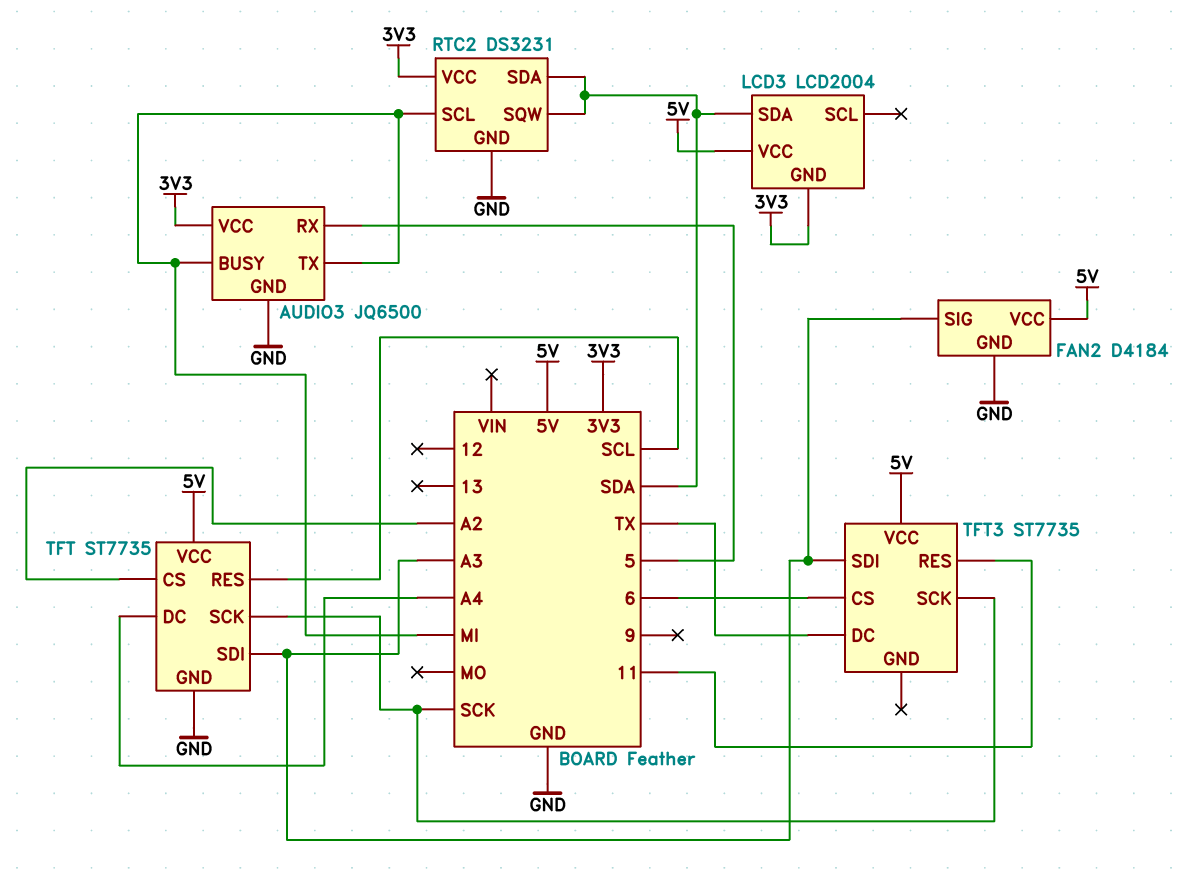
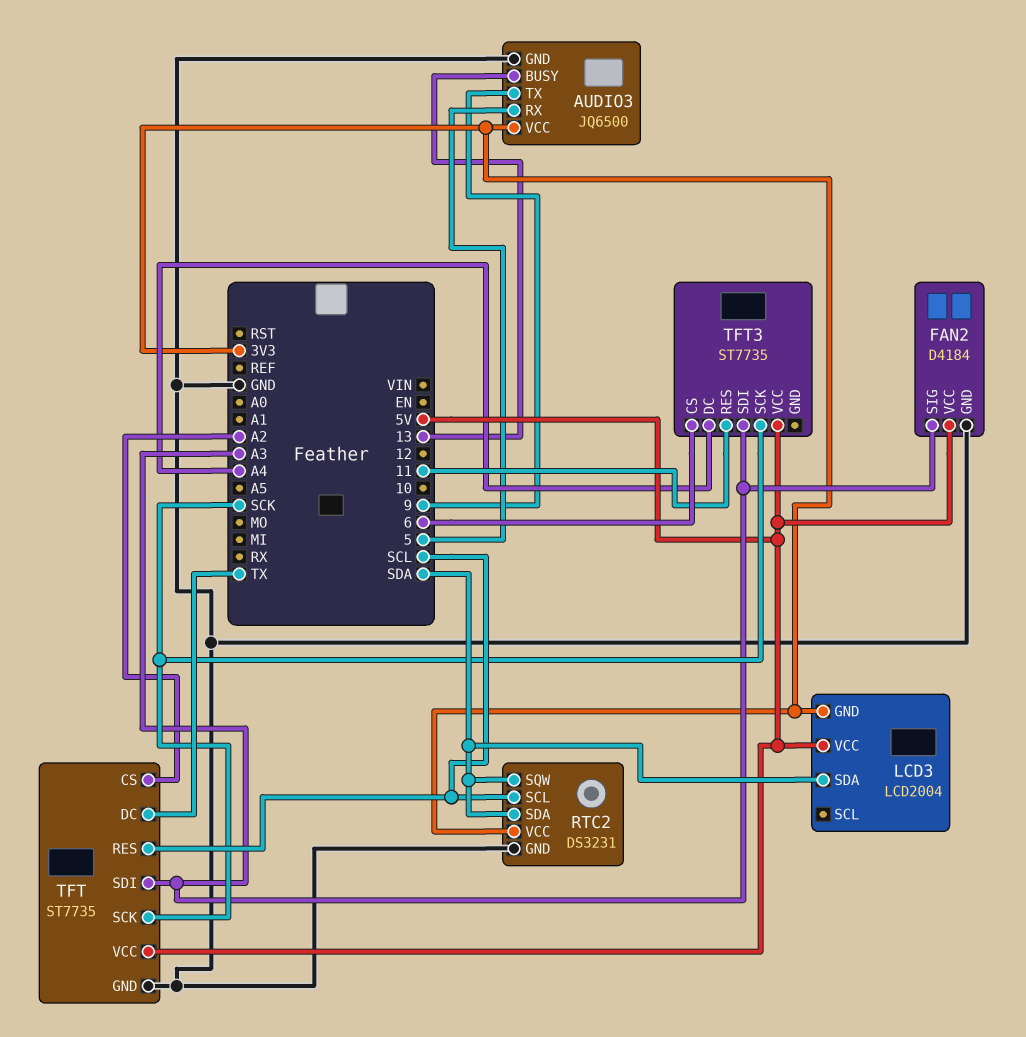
AUDIO3 pin BUSY: MI -> 13
AUDIO3 pin TX: MI -> 9
RTC2 pin SCL: MI -> SCL
TFT pin DC: A4 -> TX
TFT3 pin DC: TX -> A4

